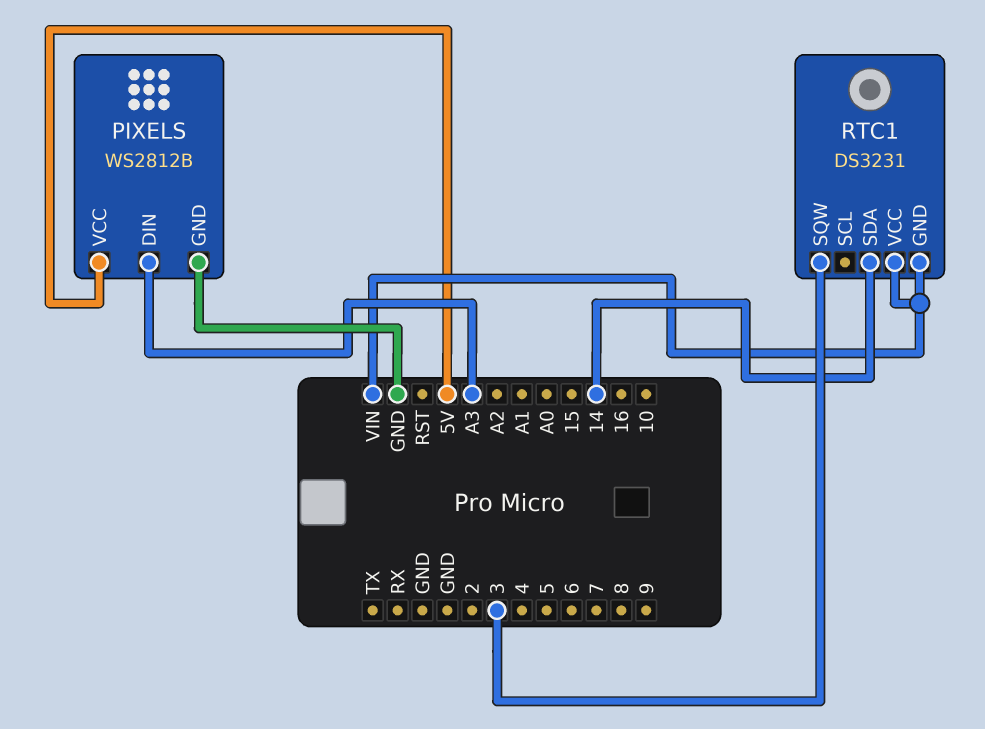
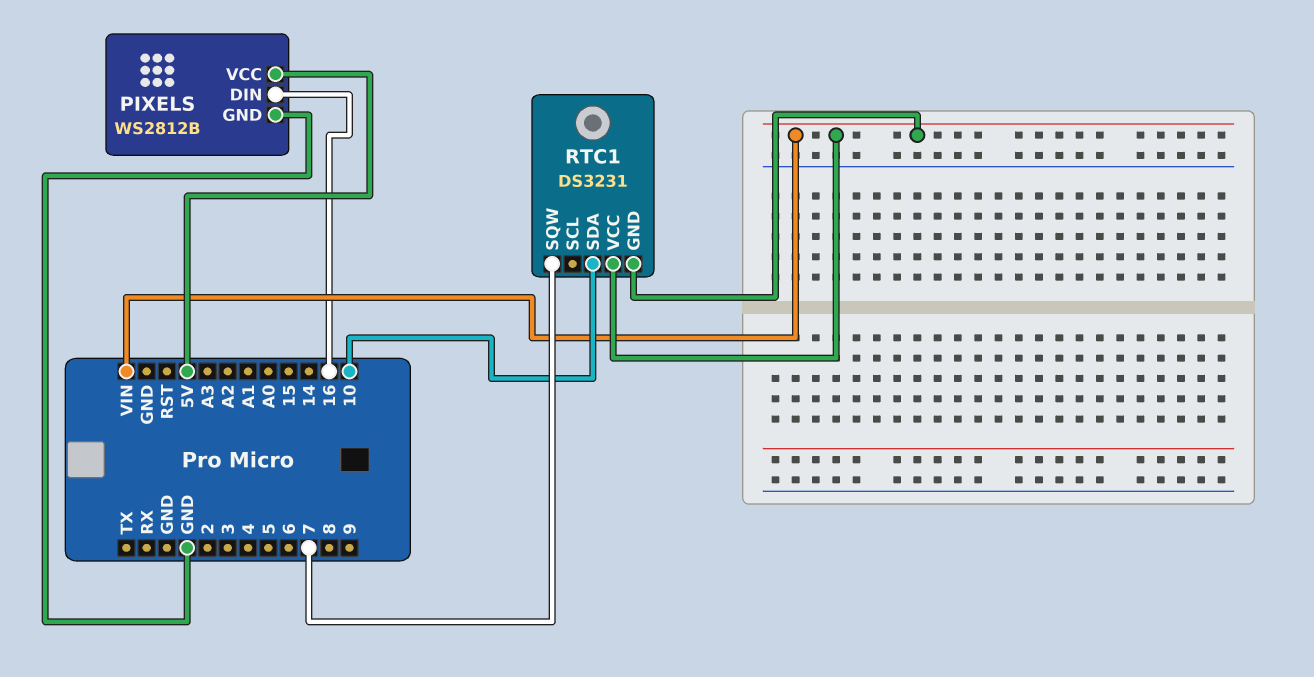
PIXELS pin DIN: A3 -> 16
RTC1 pin SDA: 14 -> 10
RTC1 pin SQW: 3 -> 7

